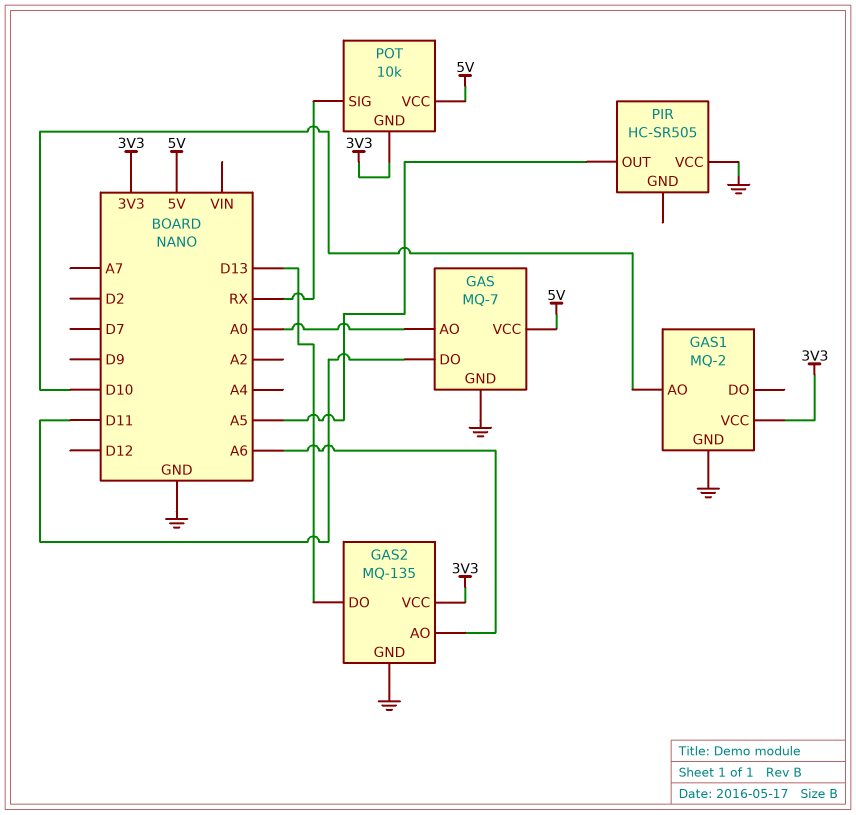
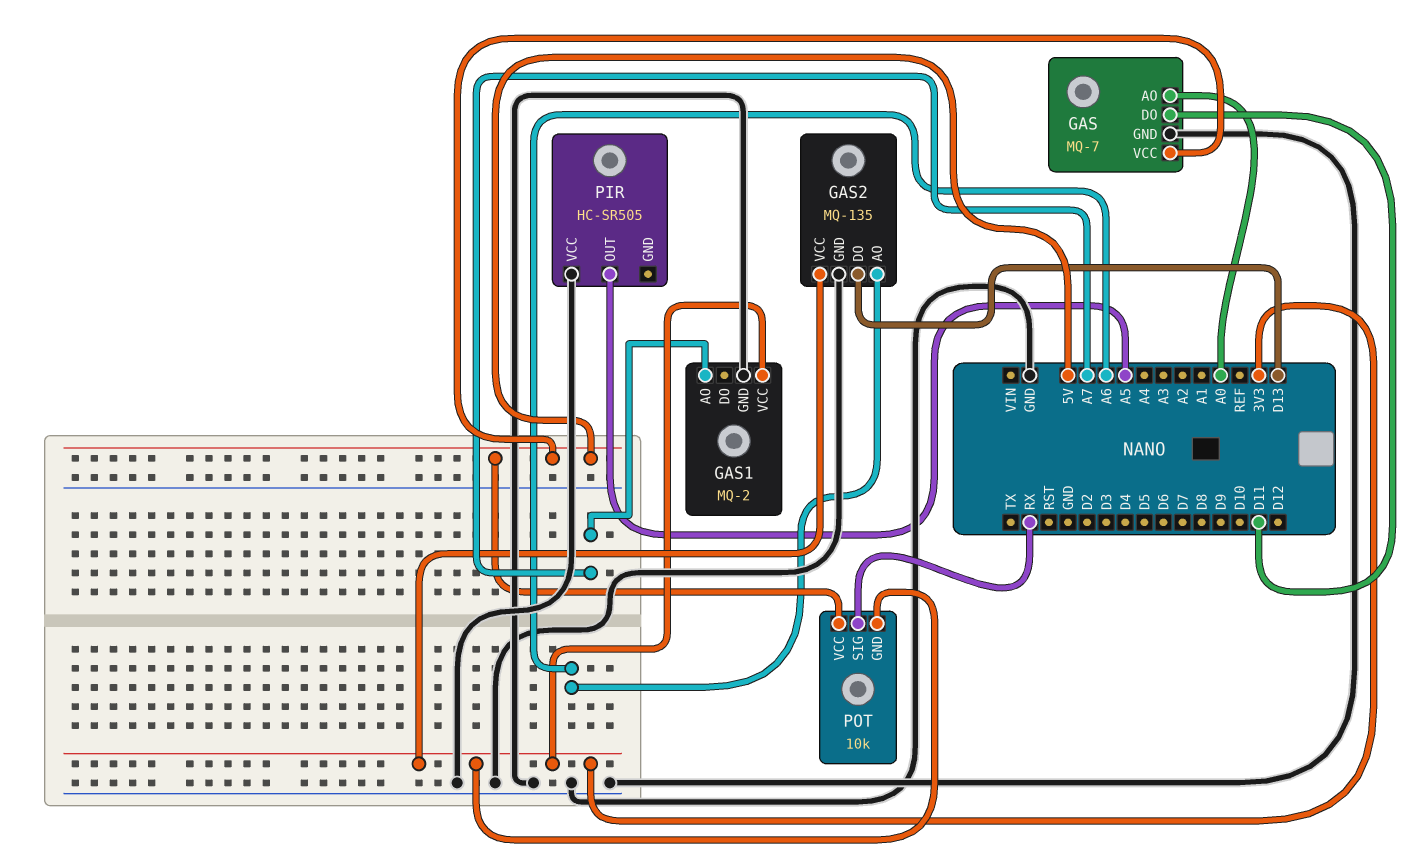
GAS1 pin AO: D10 -> A7

